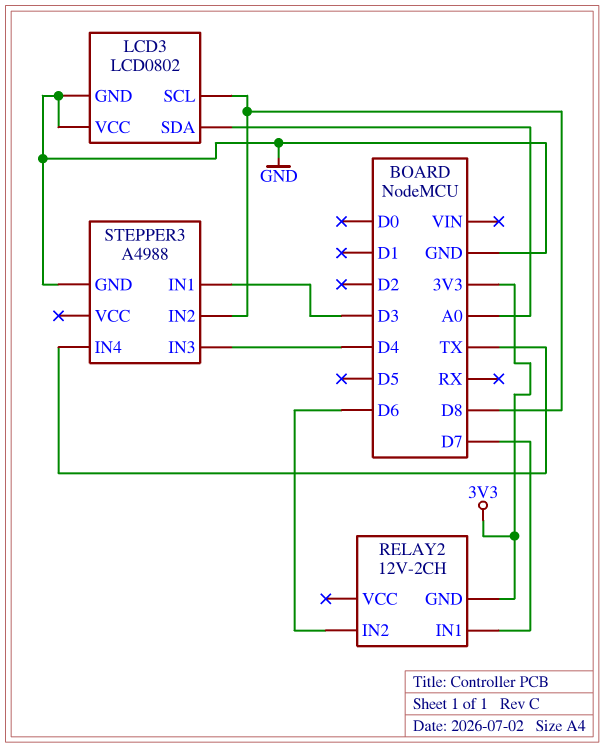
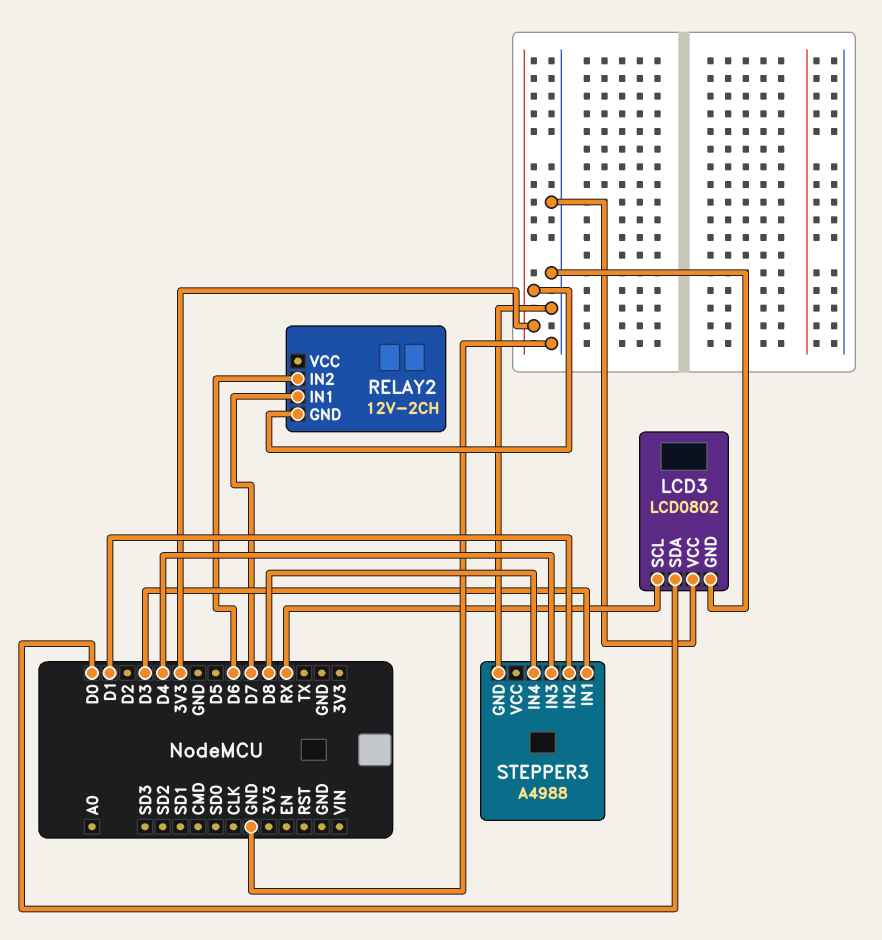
LCD3 pin SCL: D8 -> RX
LCD3 pin SDA: A0 -> D0
STEPPER3 pin IN2: D8 -> D1
STEPPER3 pin IN4: TX -> D8

